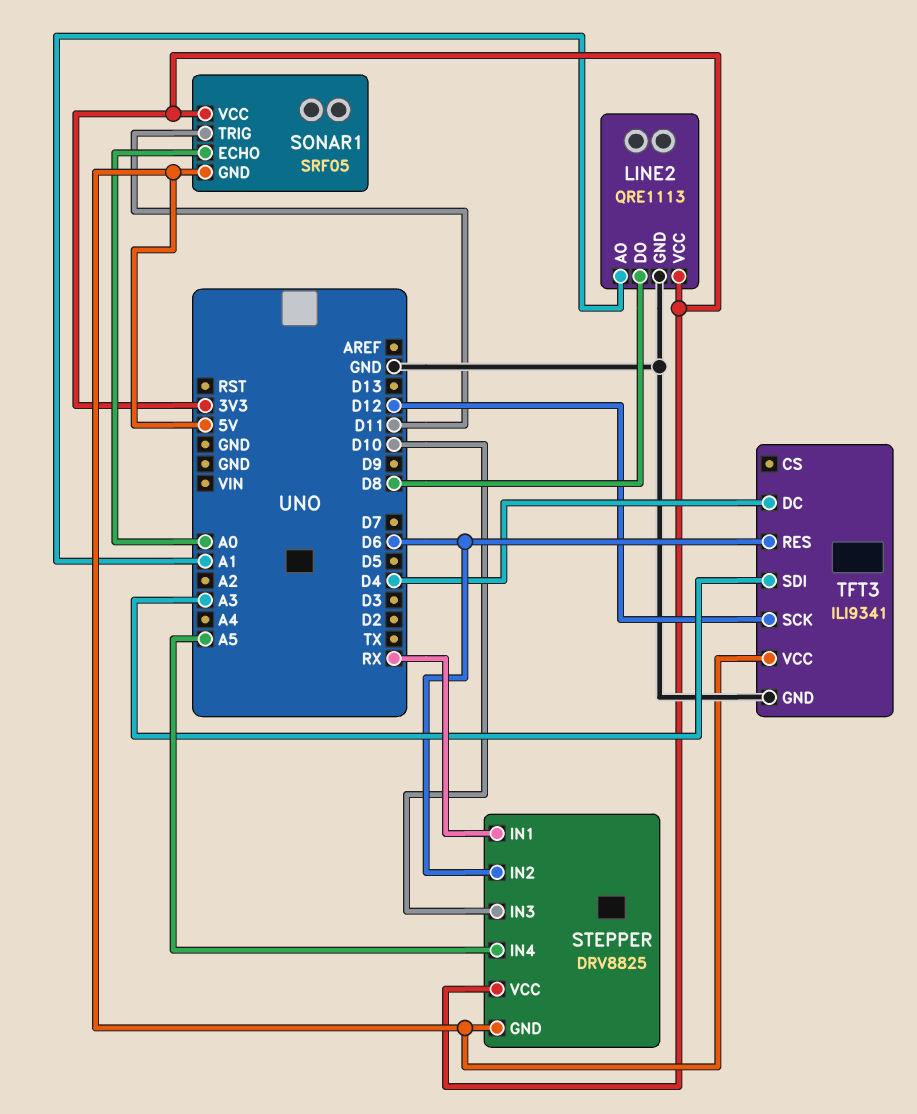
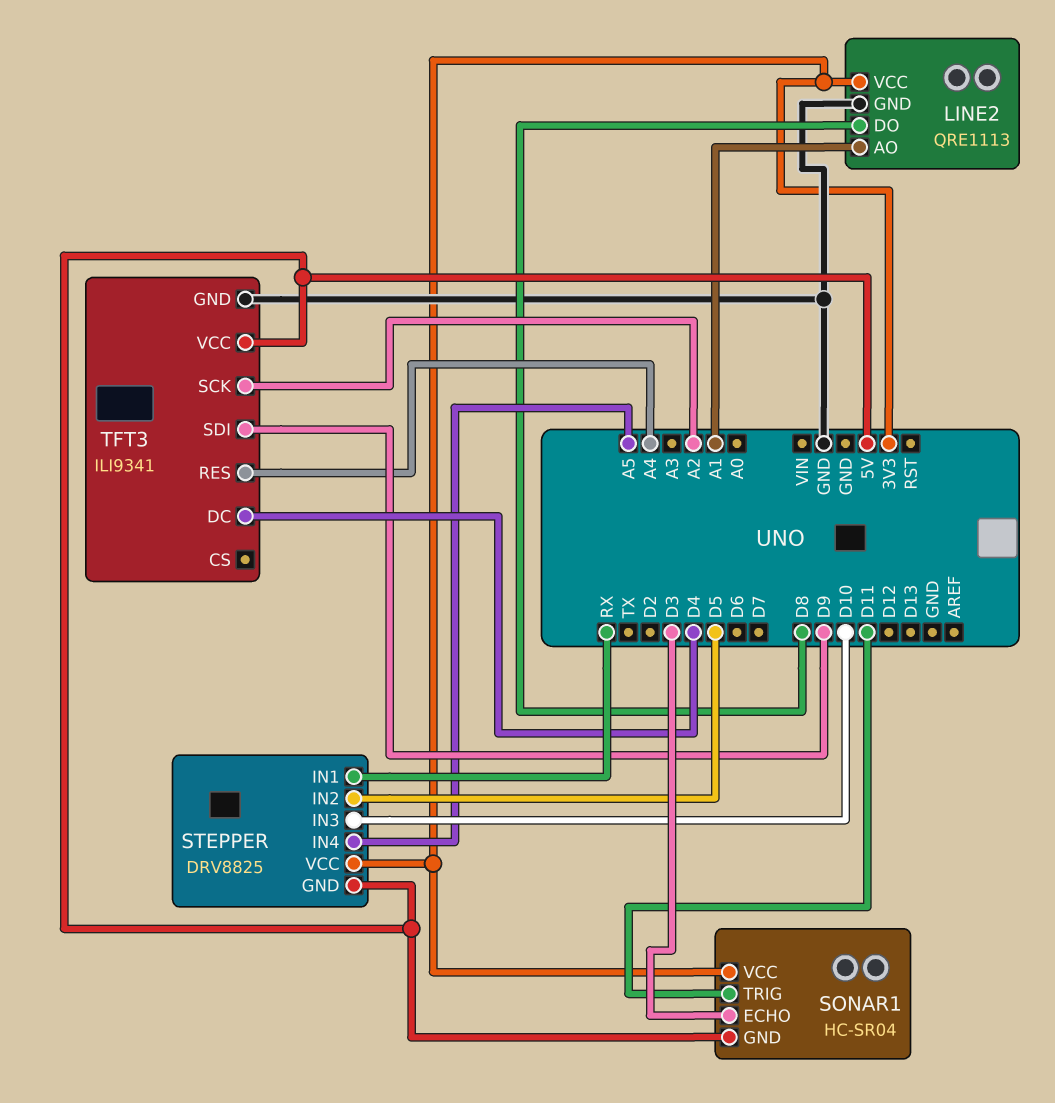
SONAR1: SRF05 -> HC-SR04
SONAR1 pin ECHO: A0 -> D3
STEPPER pin IN2: D6 -> D5
TFT3 pin RES: D6 -> A4
TFT3 pin SCK: D12 -> A2
TFT3 pin SDI: A3 -> D9

